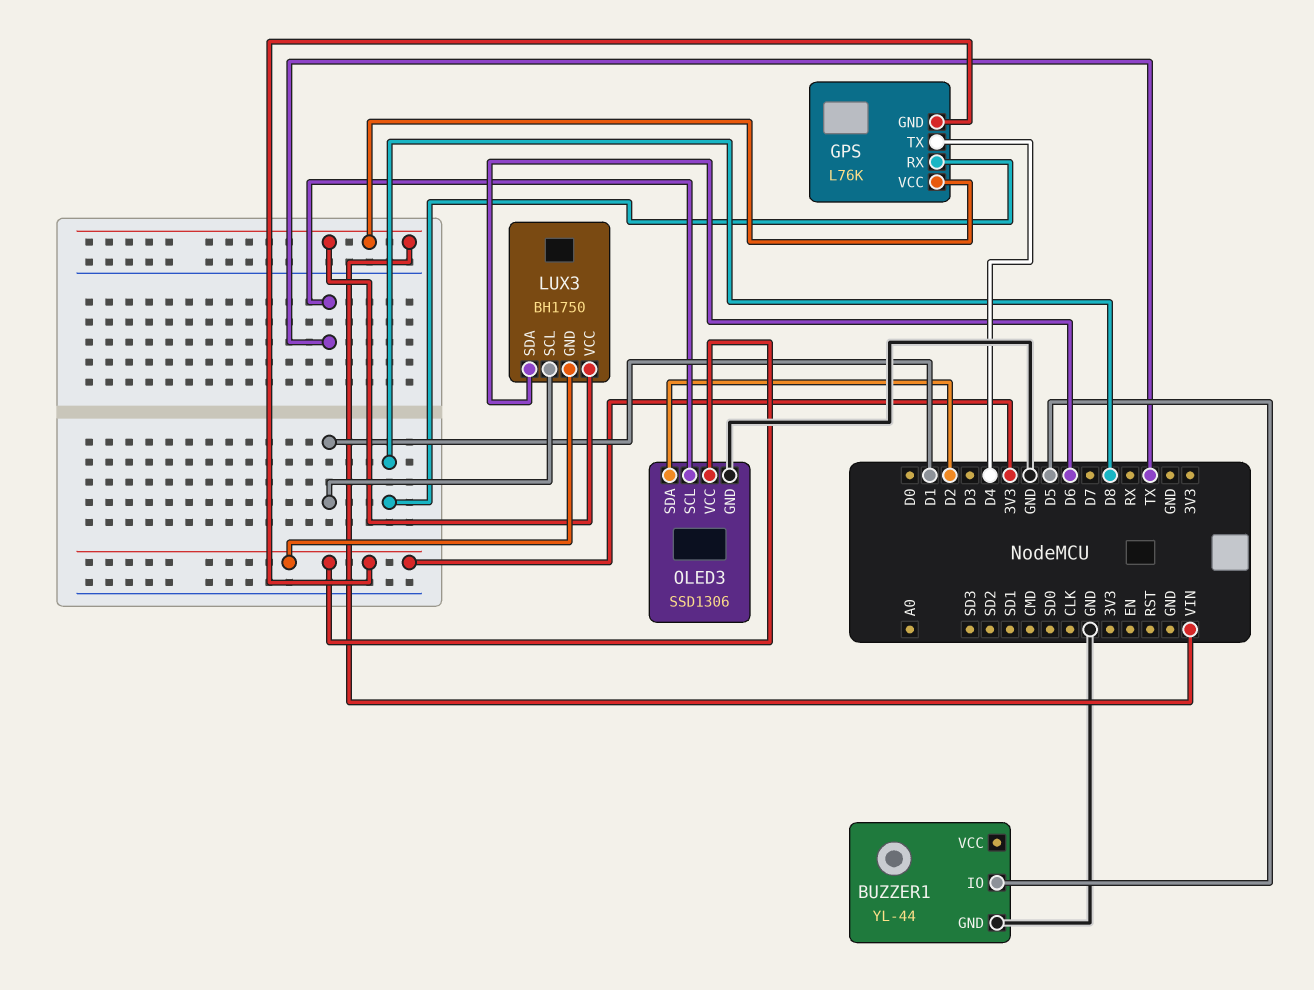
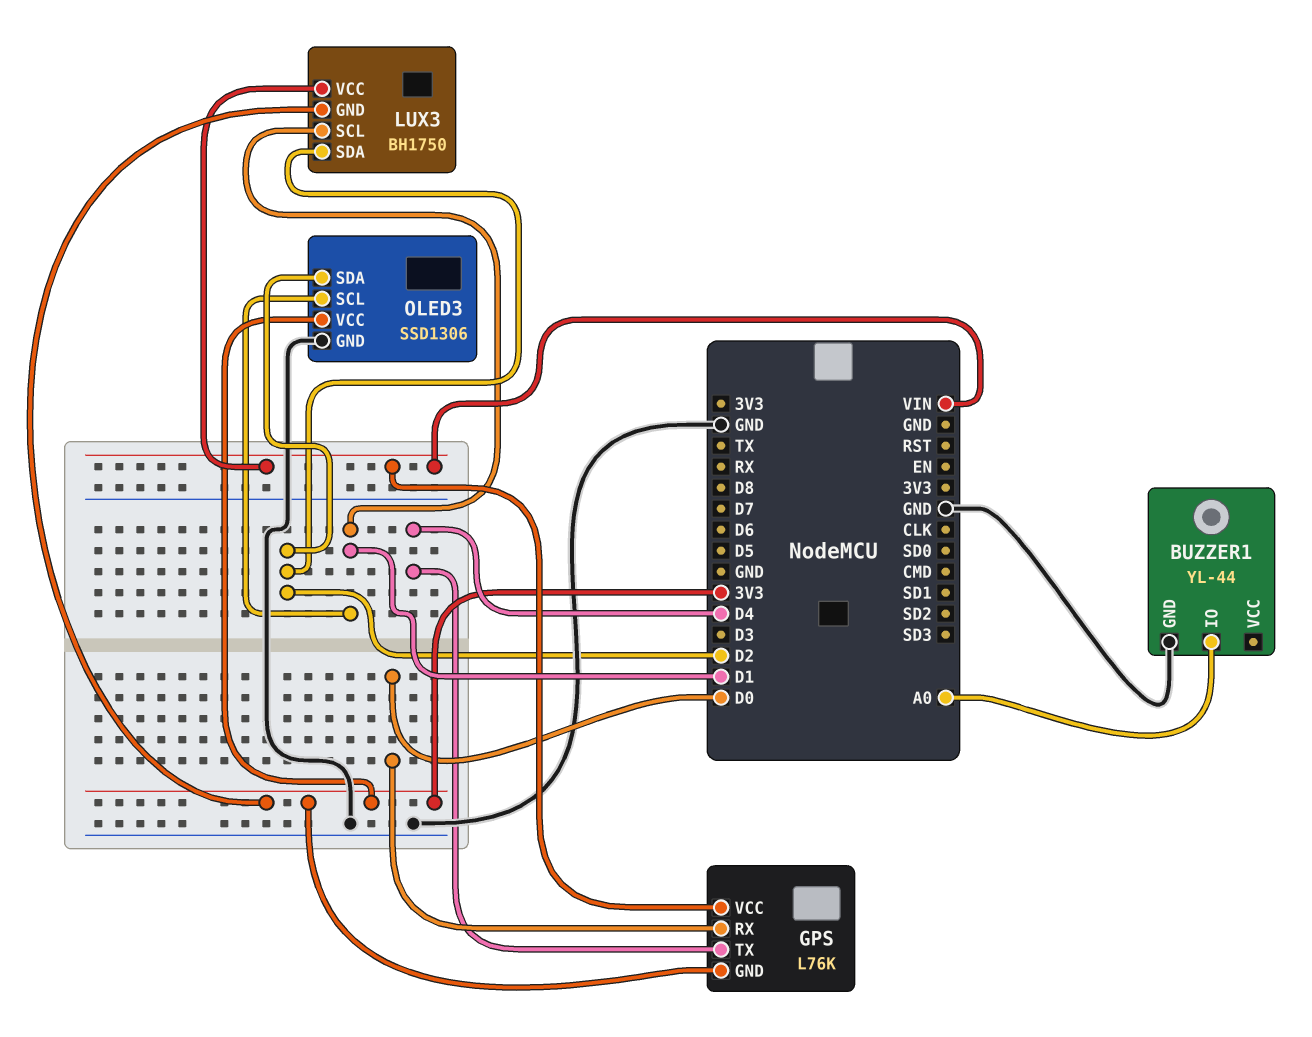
BUZZER1 pin IO: D5 -> A0
GPS pin RX: D8 -> D0
LUX3 pin SDA: D6 -> D2
OLED3 pin SCL: TX -> D1

